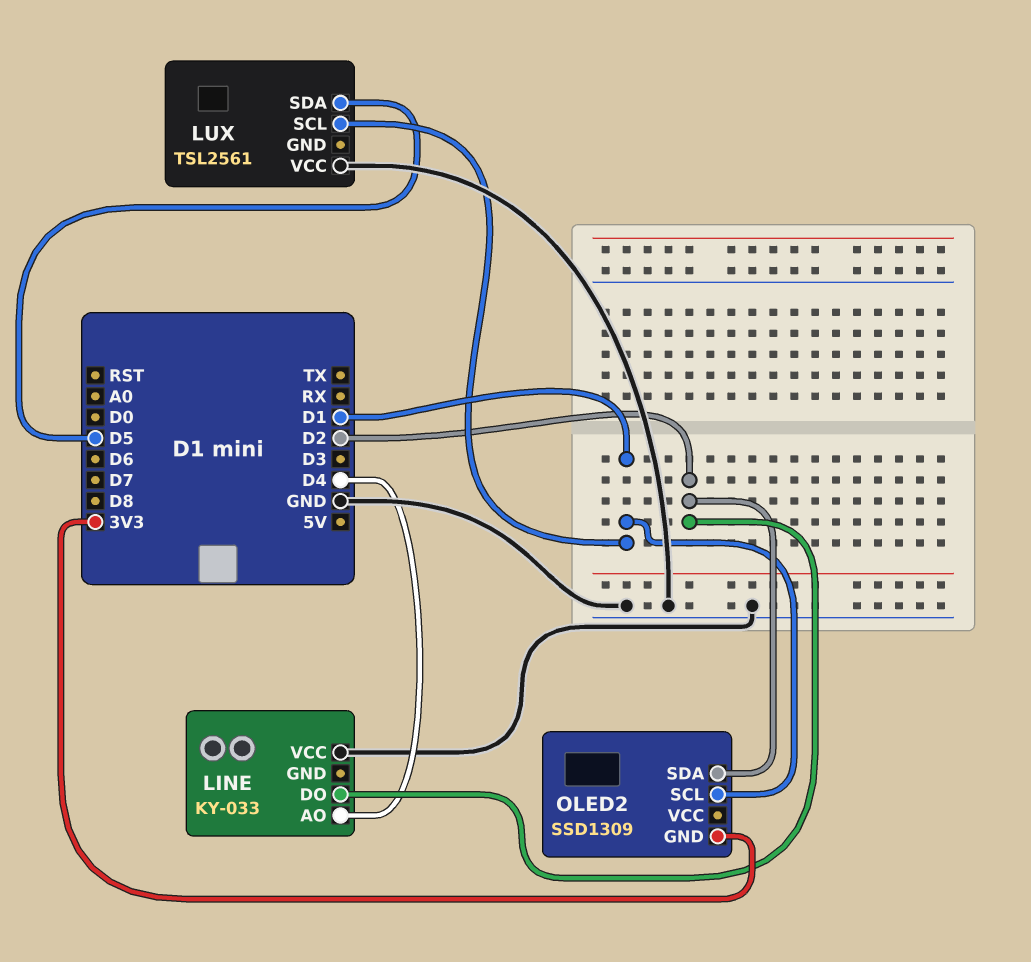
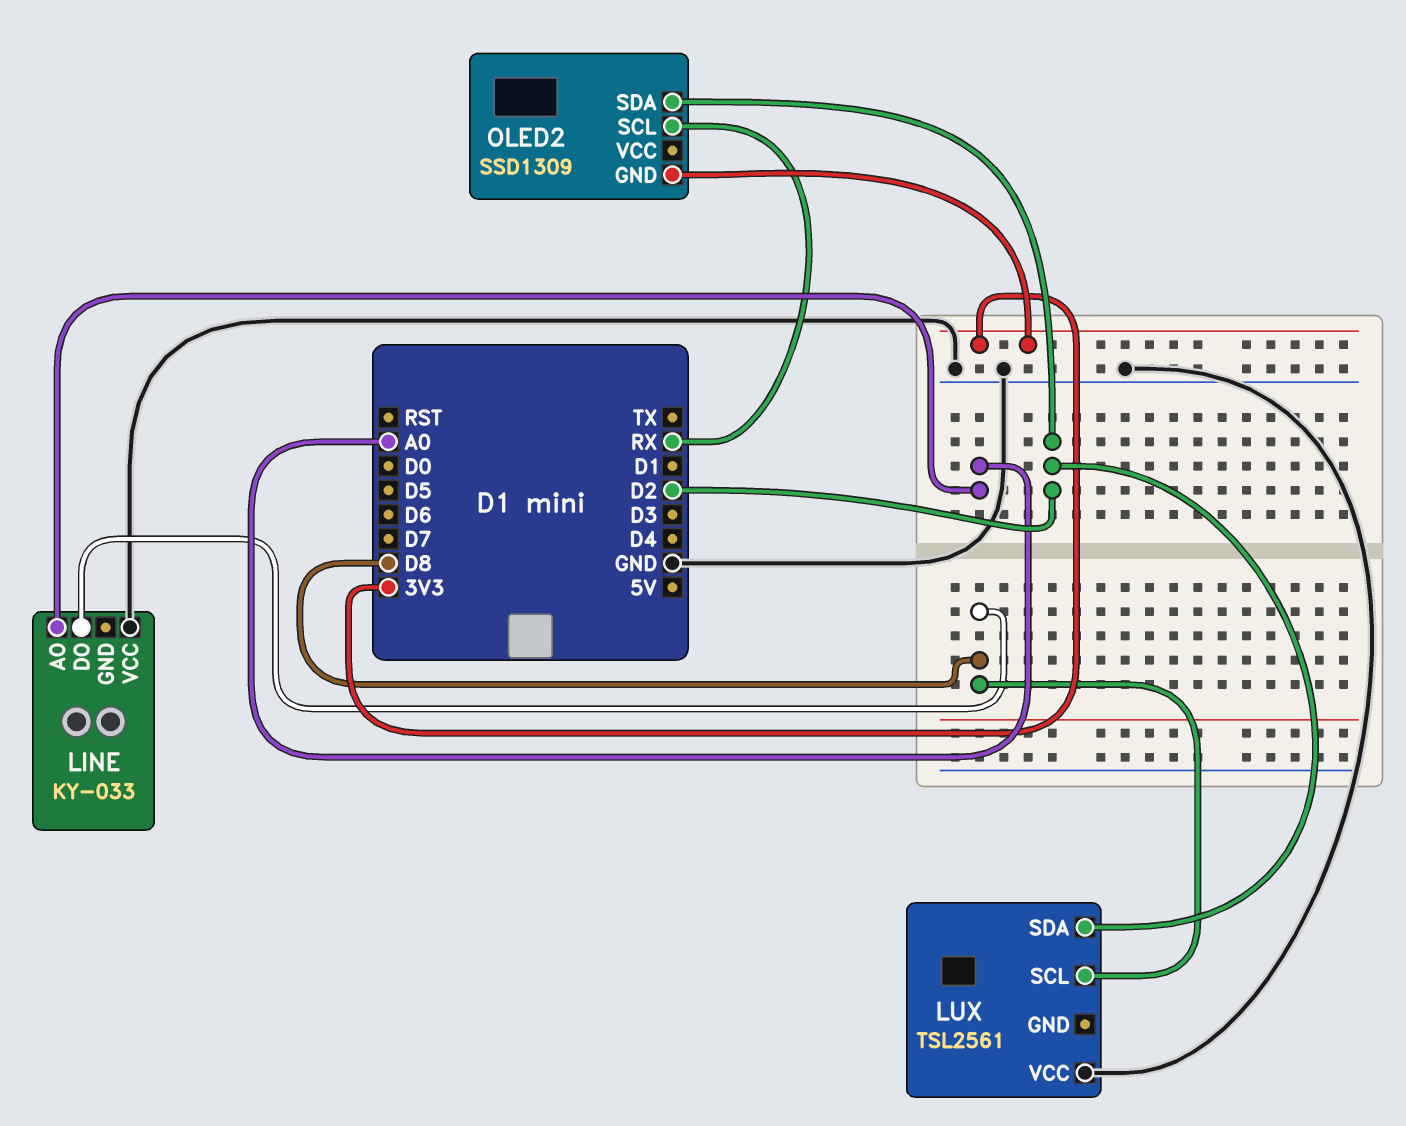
LINE pin AO: D4 -> A0
LINE pin DO: D2 -> D8
LUX pin SCL: D1 -> D8
LUX pin SDA: D5 -> D2
OLED2 pin SCL: D1 -> RX

